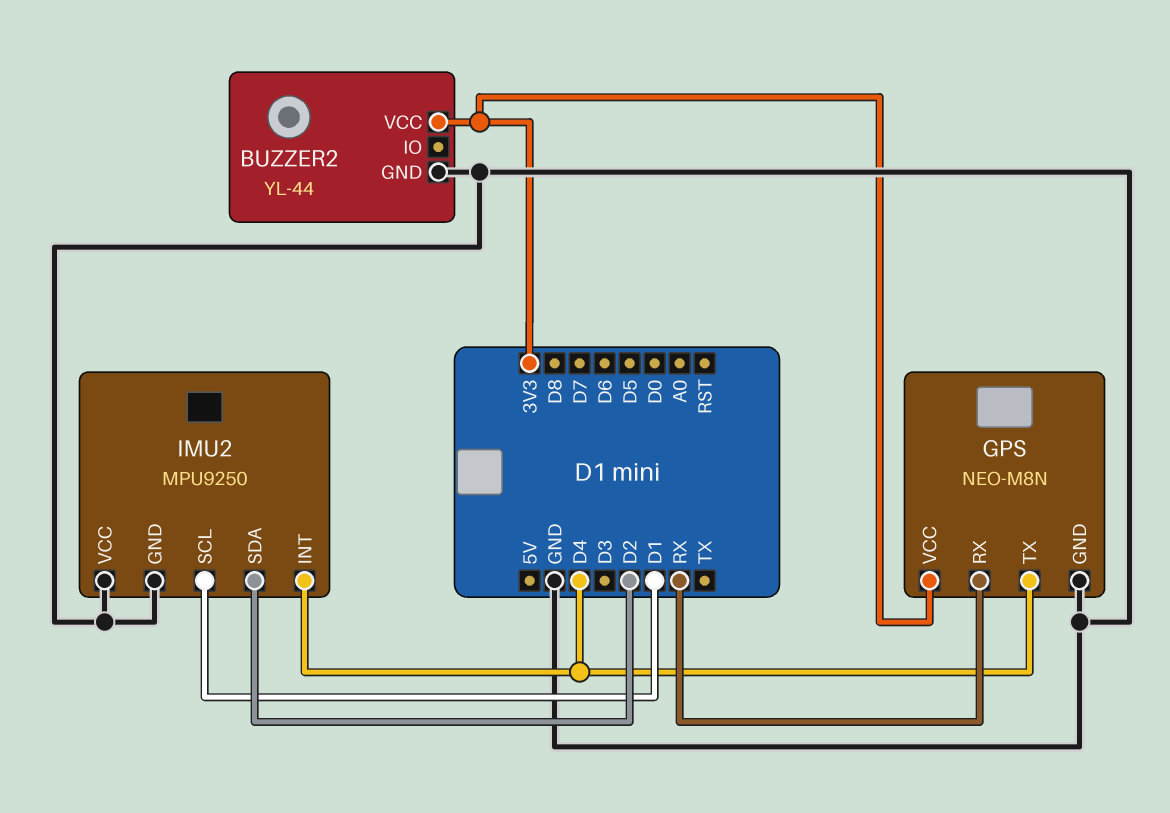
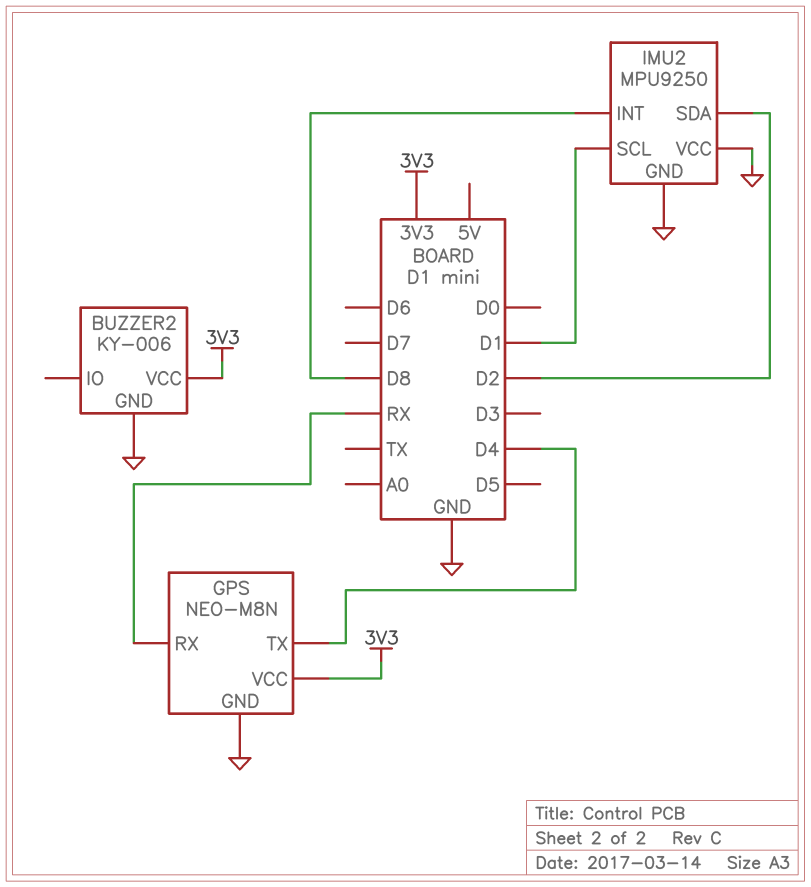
BUZZER2: YL-44 -> KY-006
IMU2 pin INT: D4 -> D8

